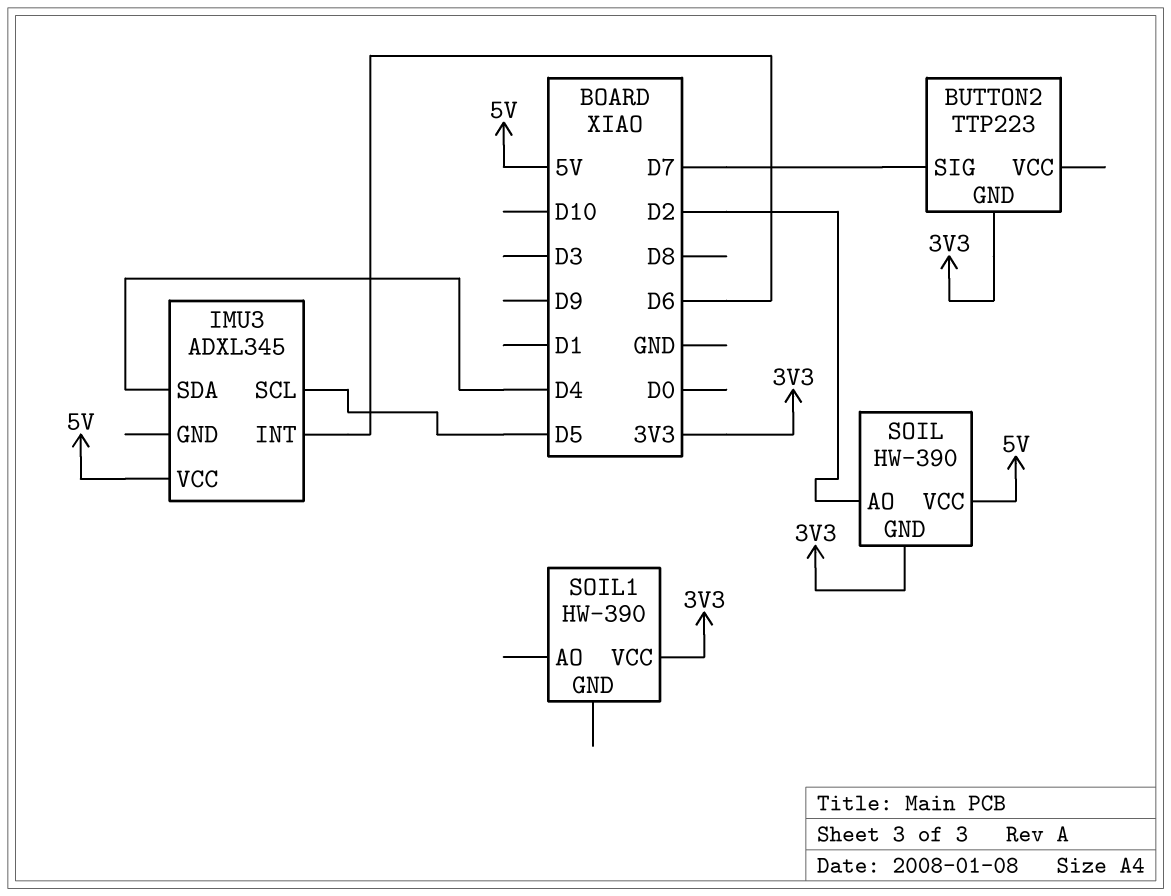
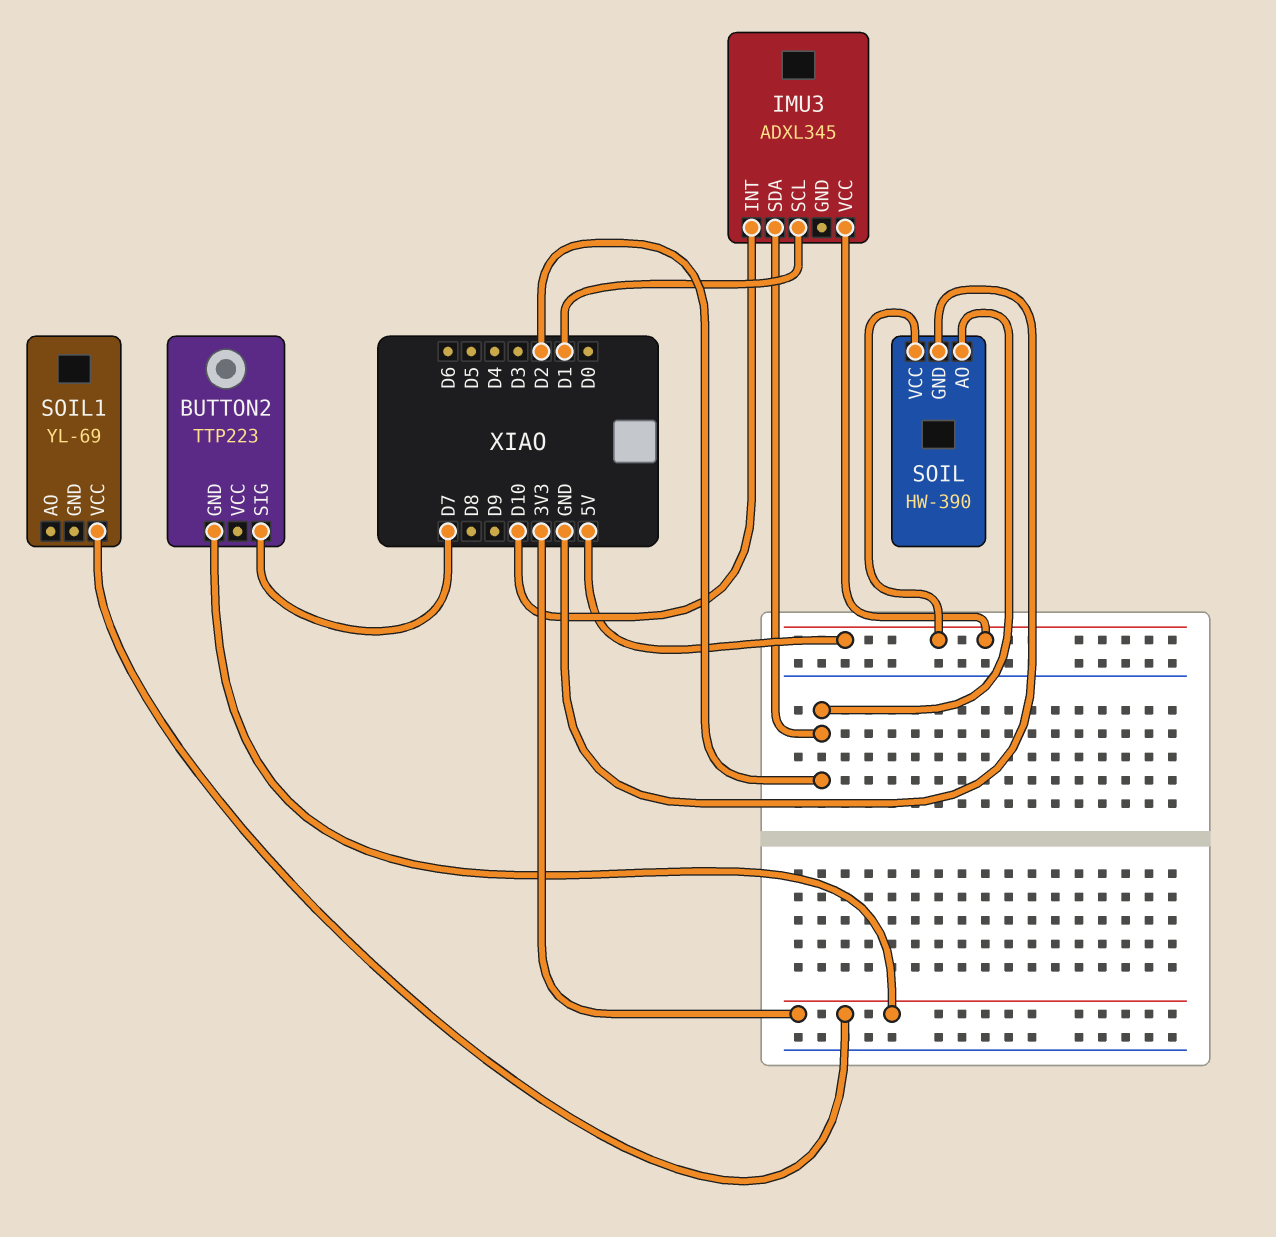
IMU3 pin INT: D6 -> D10
IMU3 pin SCL: D5 -> D1
IMU3 pin SDA: D4 -> D2
SOIL pin GND: 3V3 -> GND
SOIL1: HW-390 -> YL-69

